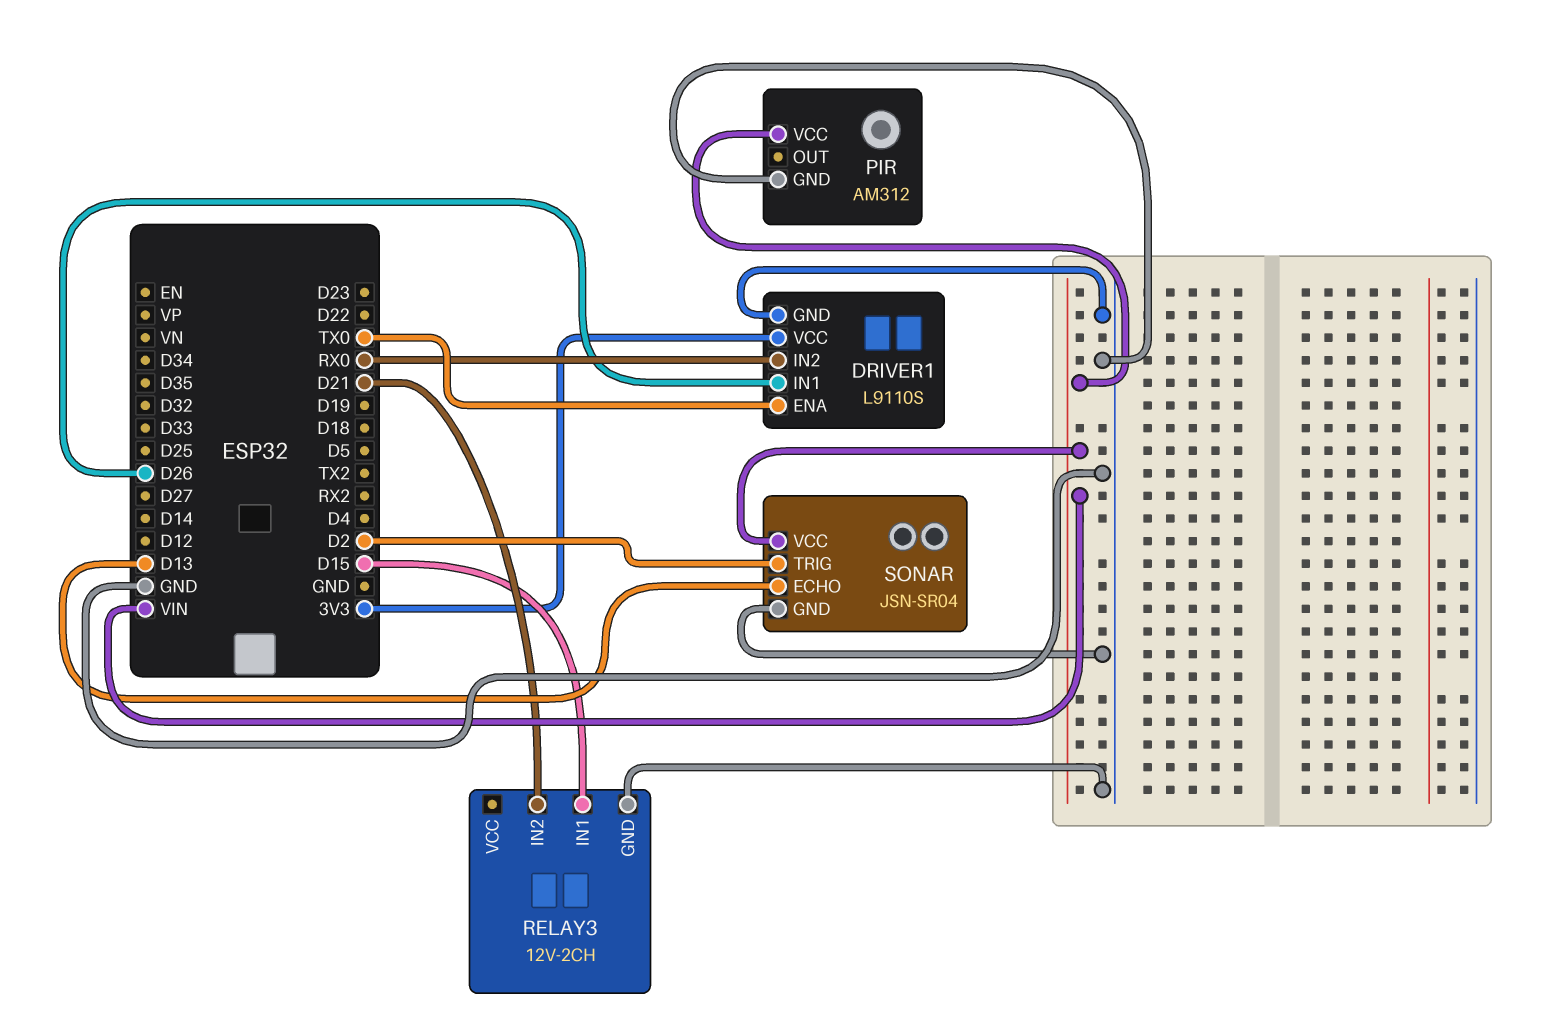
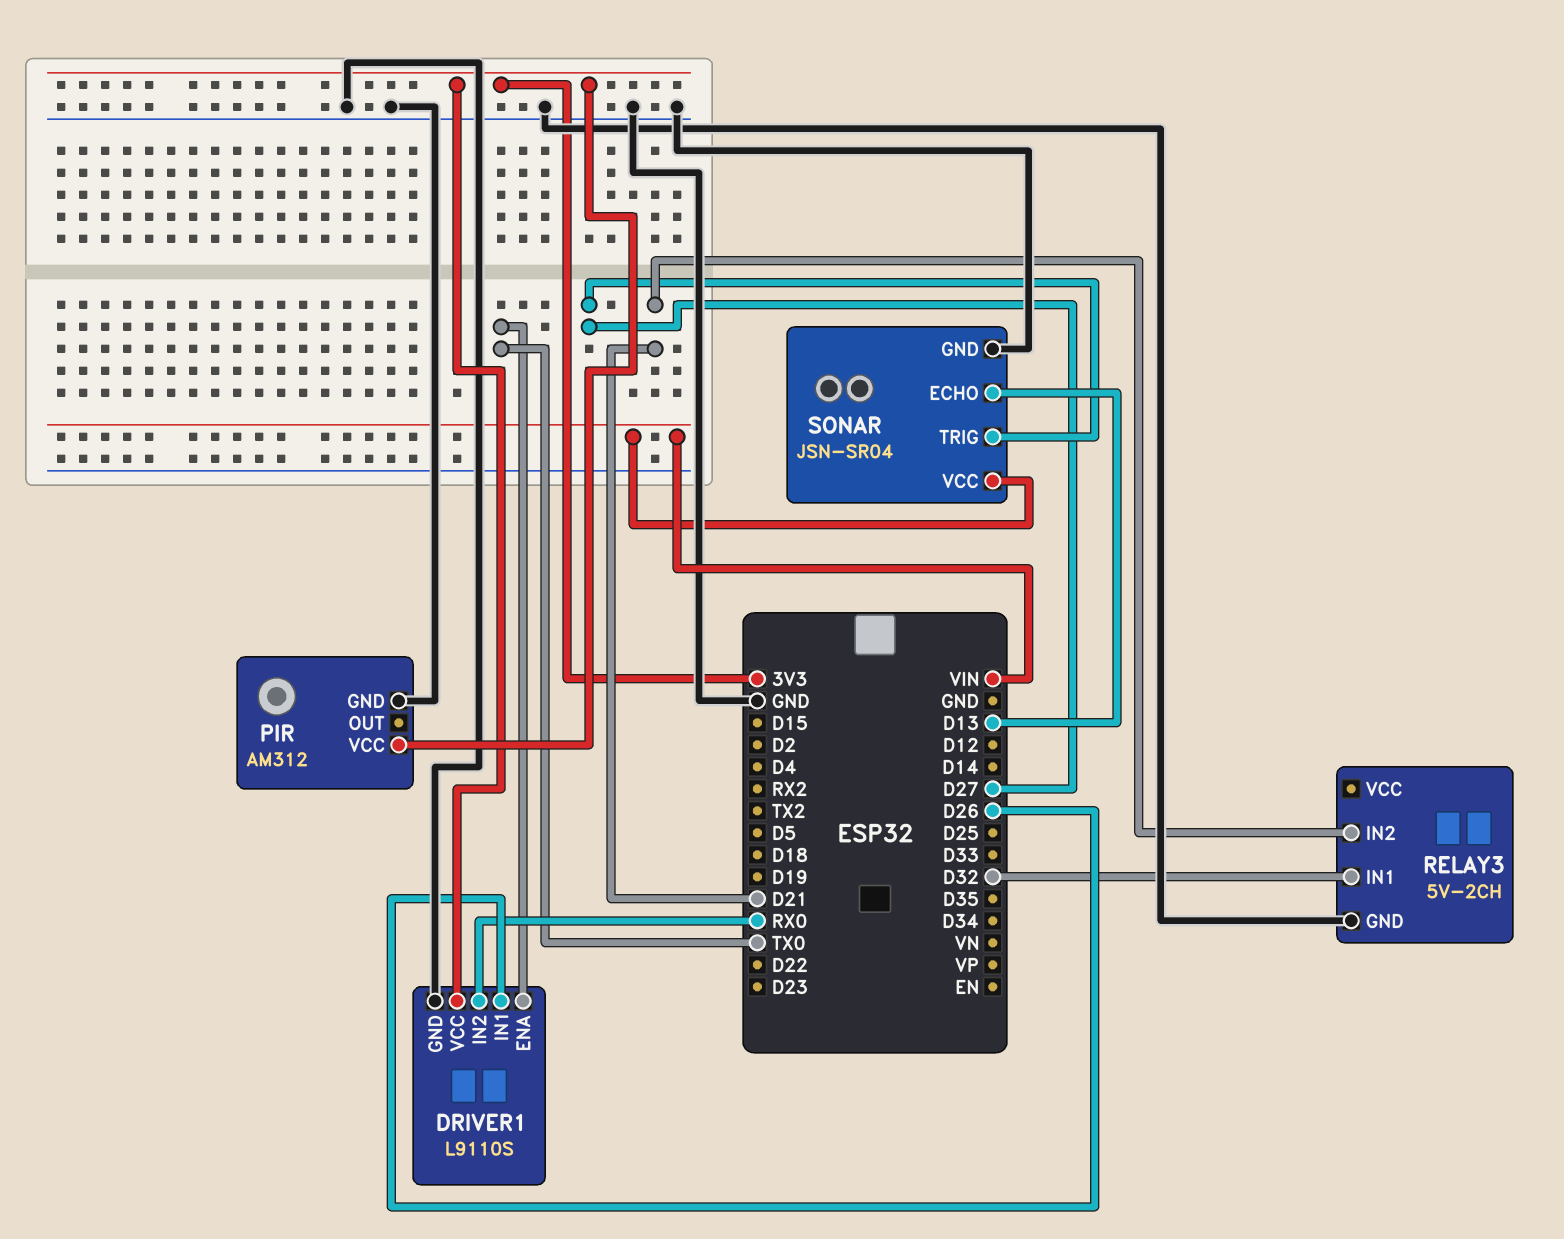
PIR pin VCC: VIN -> 3V3
RELAY3: 12V-2CH -> 5V-2CH
RELAY3 pin IN1: D15 -> D32
SONAR pin TRIG: D2 -> D27

